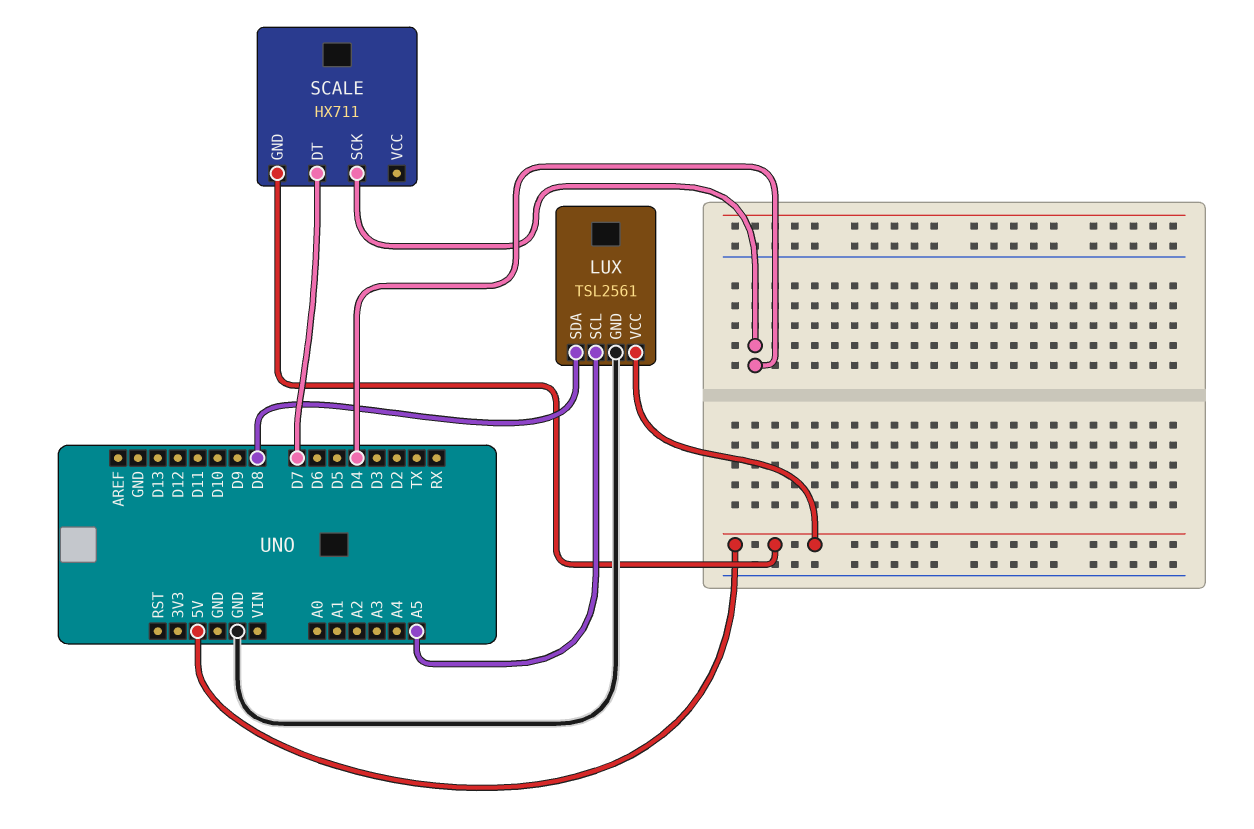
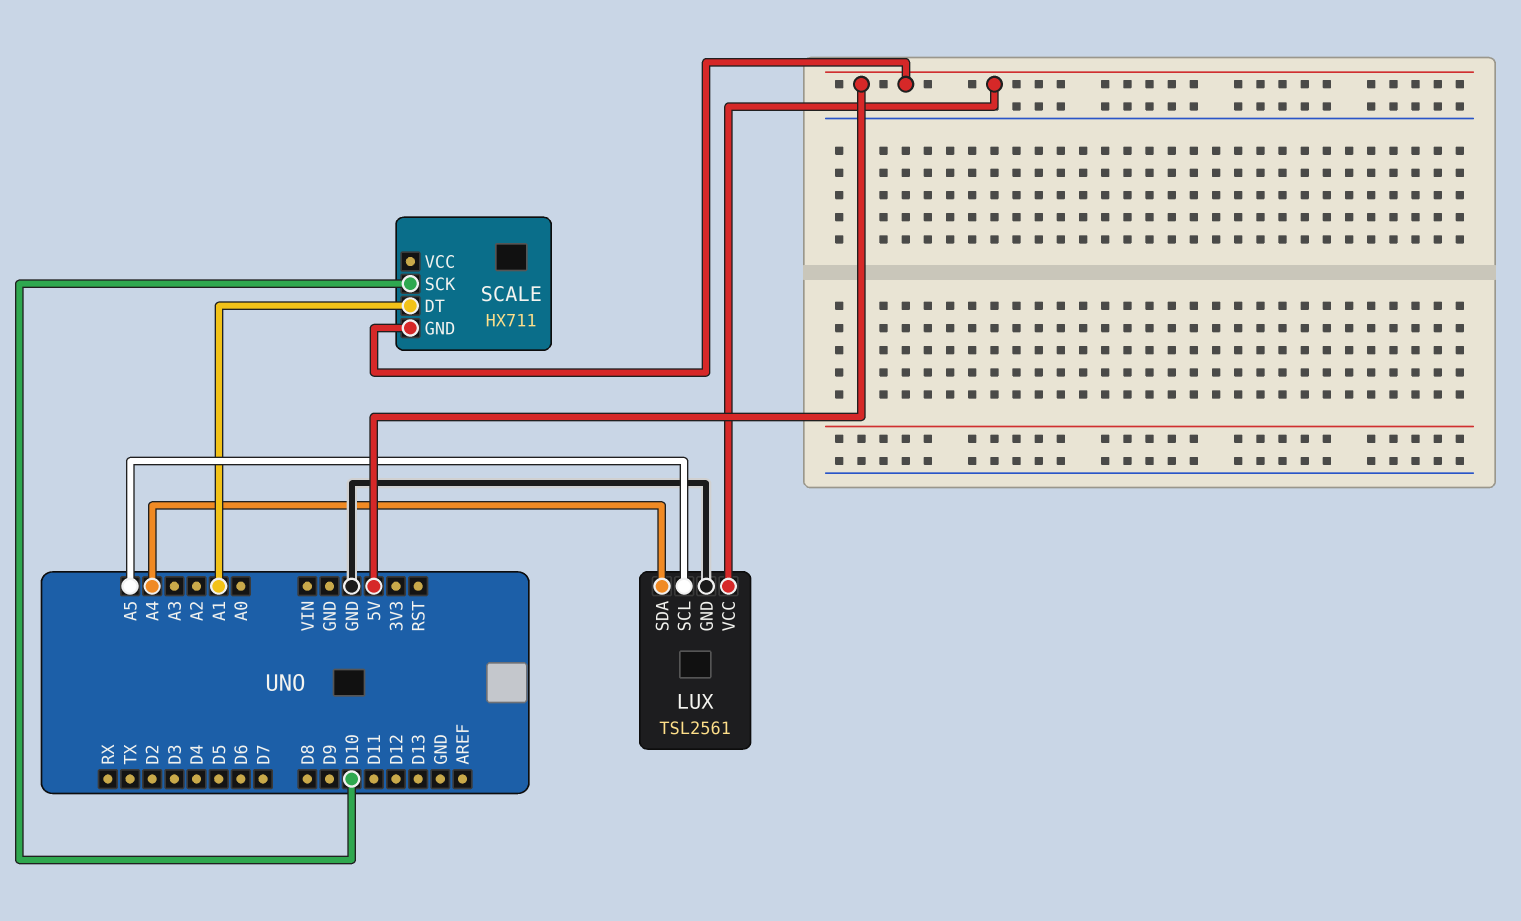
LUX pin SDA: D8 -> A4
SCALE pin DT: D7 -> A1
SCALE pin SCK: D4 -> D10

